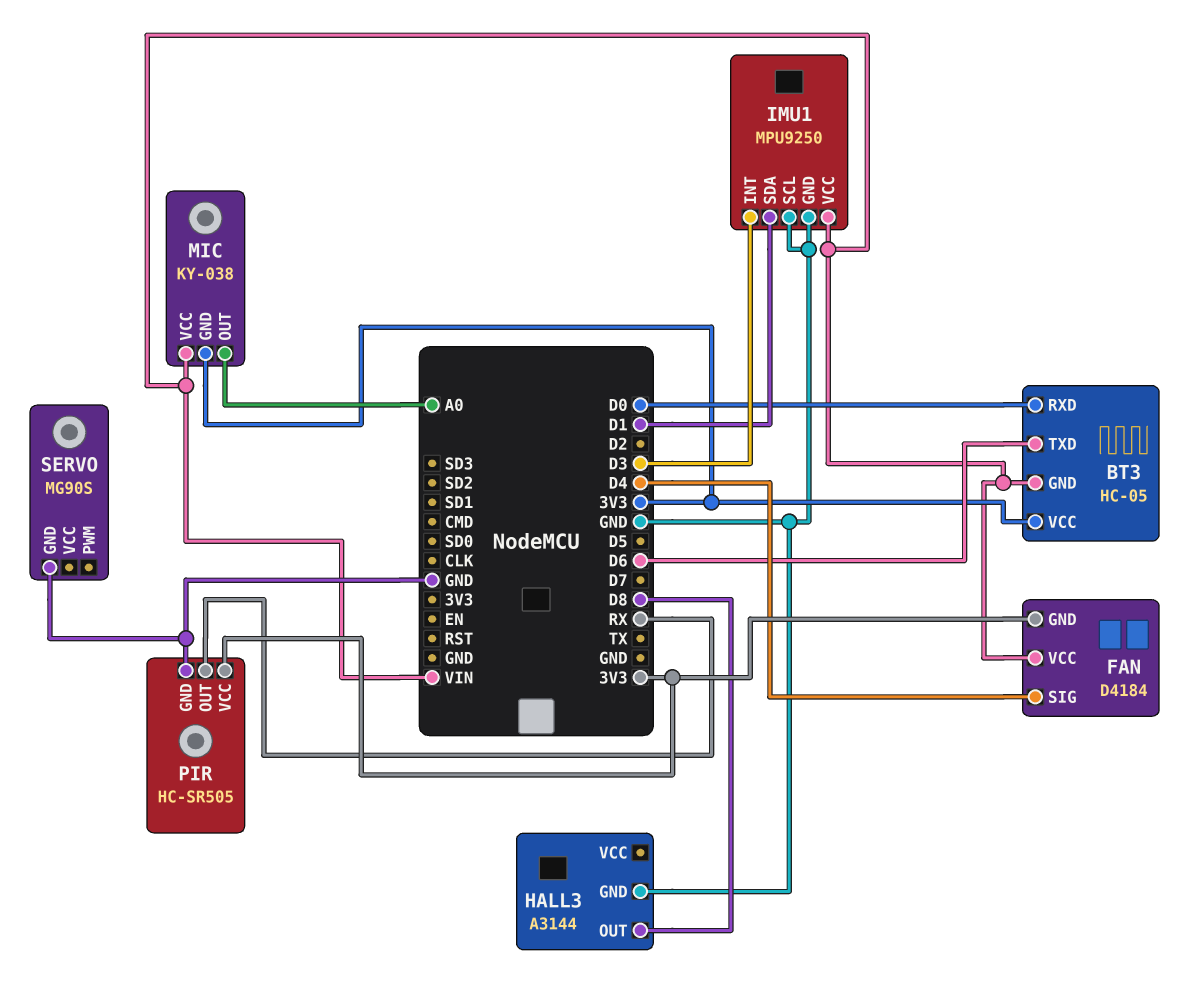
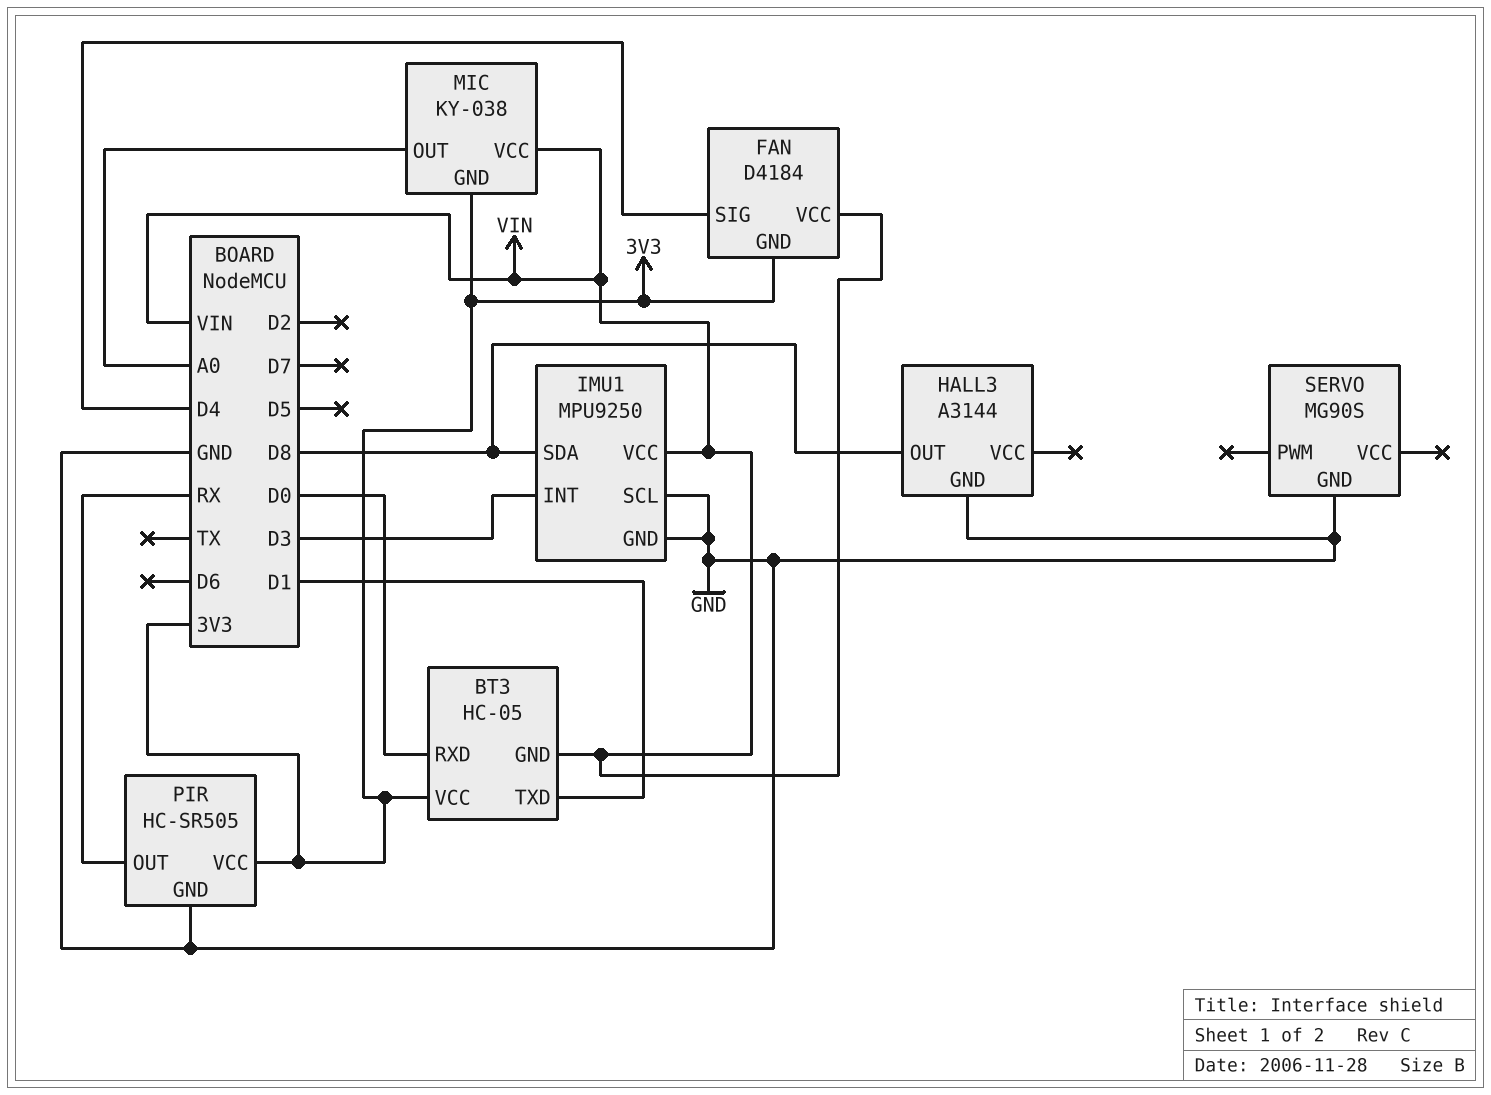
BT3 pin TXD: D6 -> D1
IMU1 pin SDA: D1 -> D8

